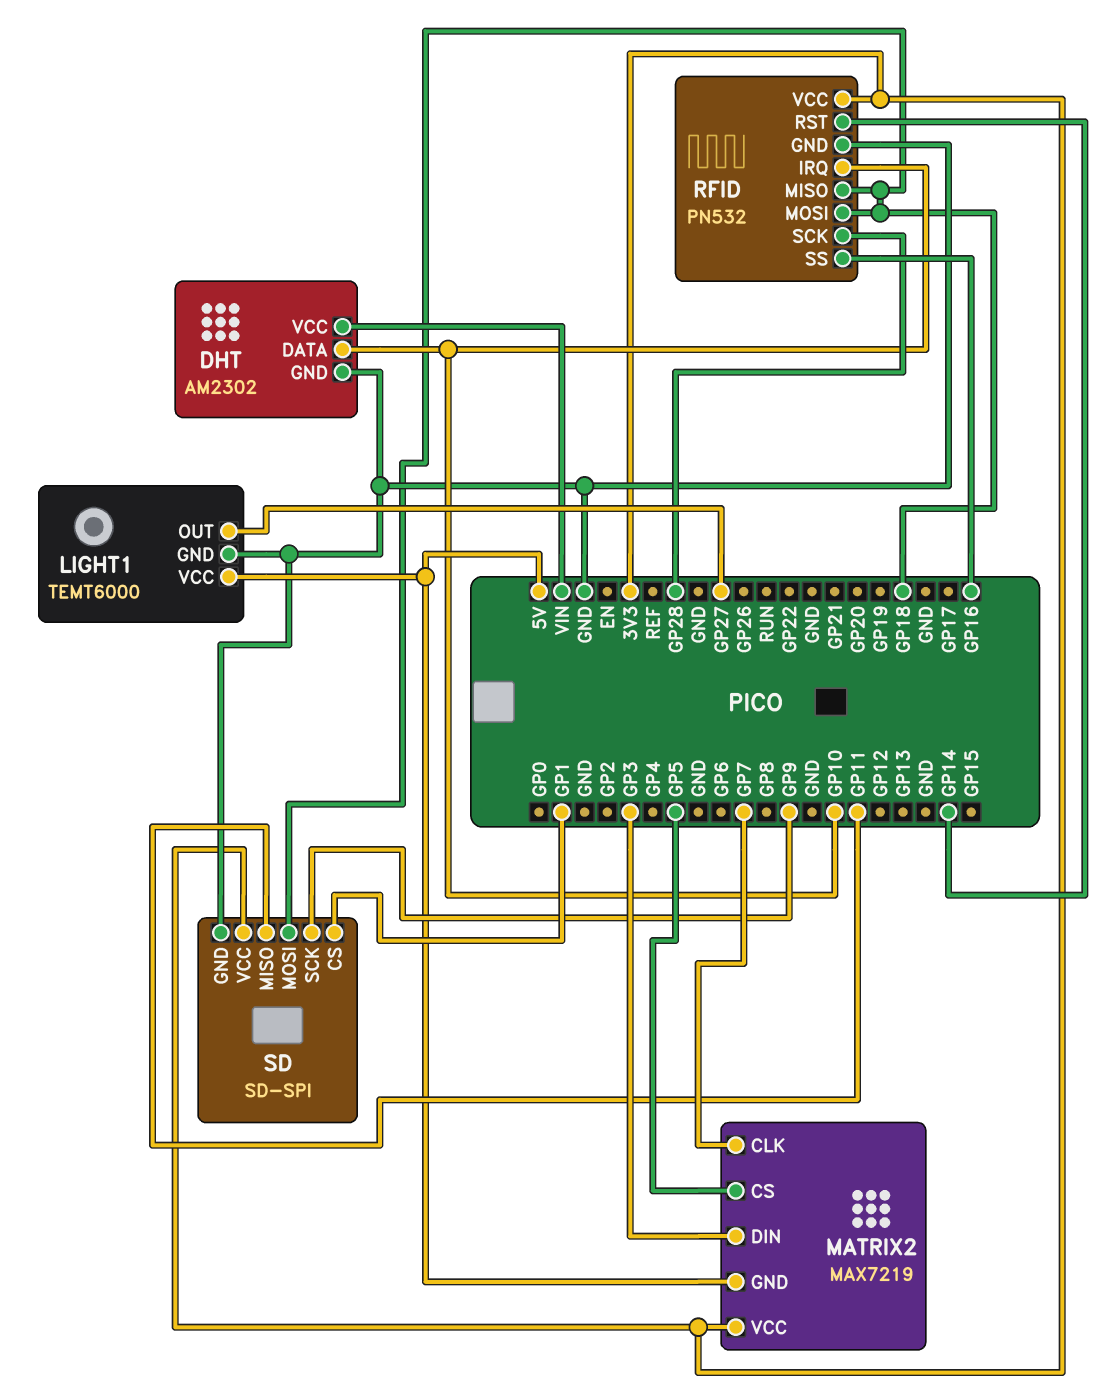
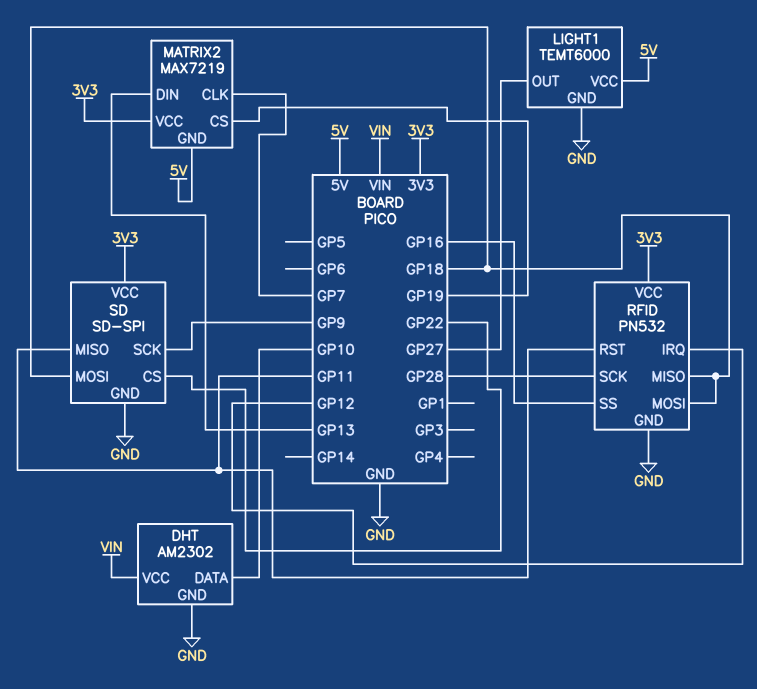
MATRIX2 pin CS: GP5 -> GP19
MATRIX2 pin DIN: GP3 -> GP13
RFID pin IRQ: GP10 -> GP12
RFID pin RST: GP14 -> GP11
SD pin CS: GP1 -> GP22

